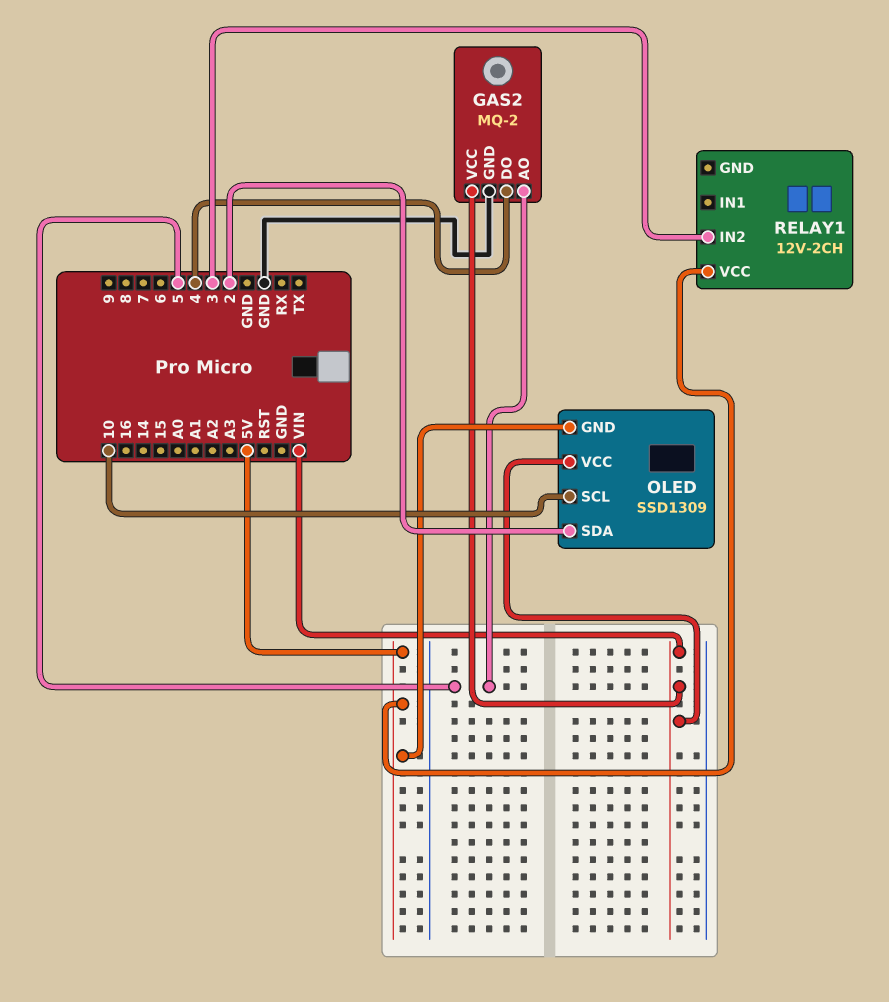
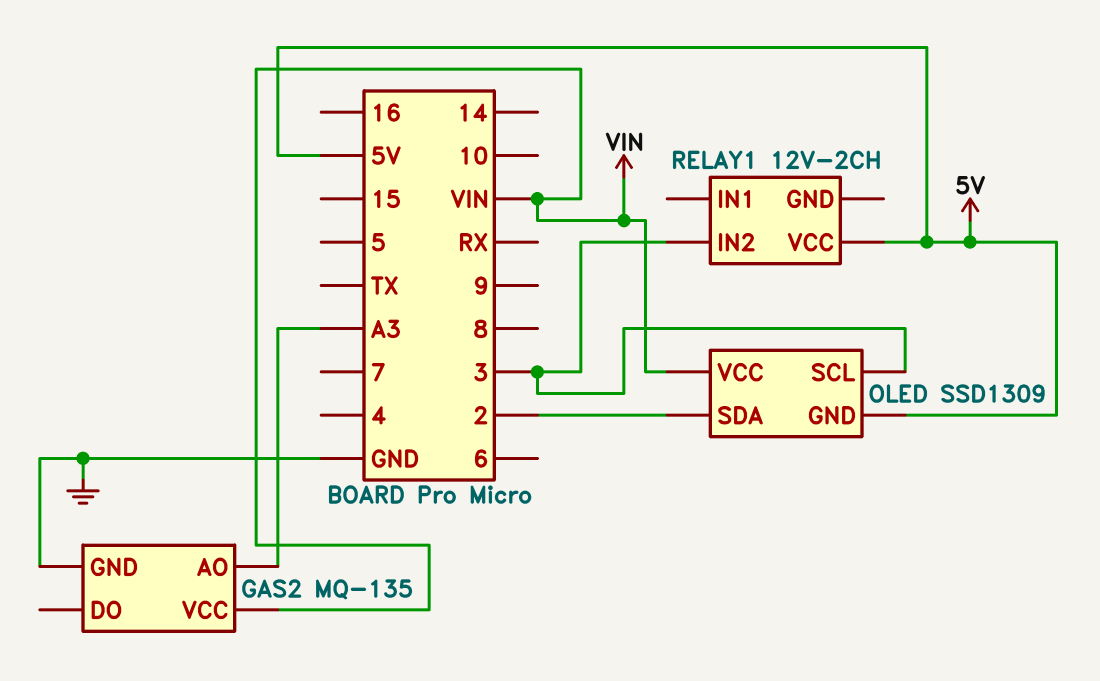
GAS2: MQ-2 -> MQ-135
GAS2 pin AO: 5 -> A3
GAS2 pin DO: 4 -> none
OLED pin SCL: 10 -> 3

